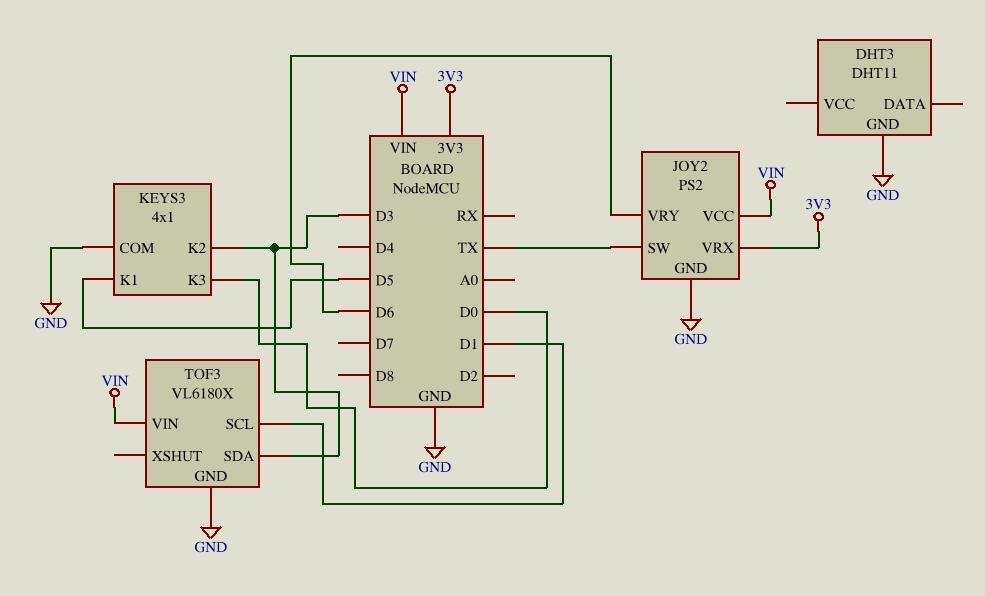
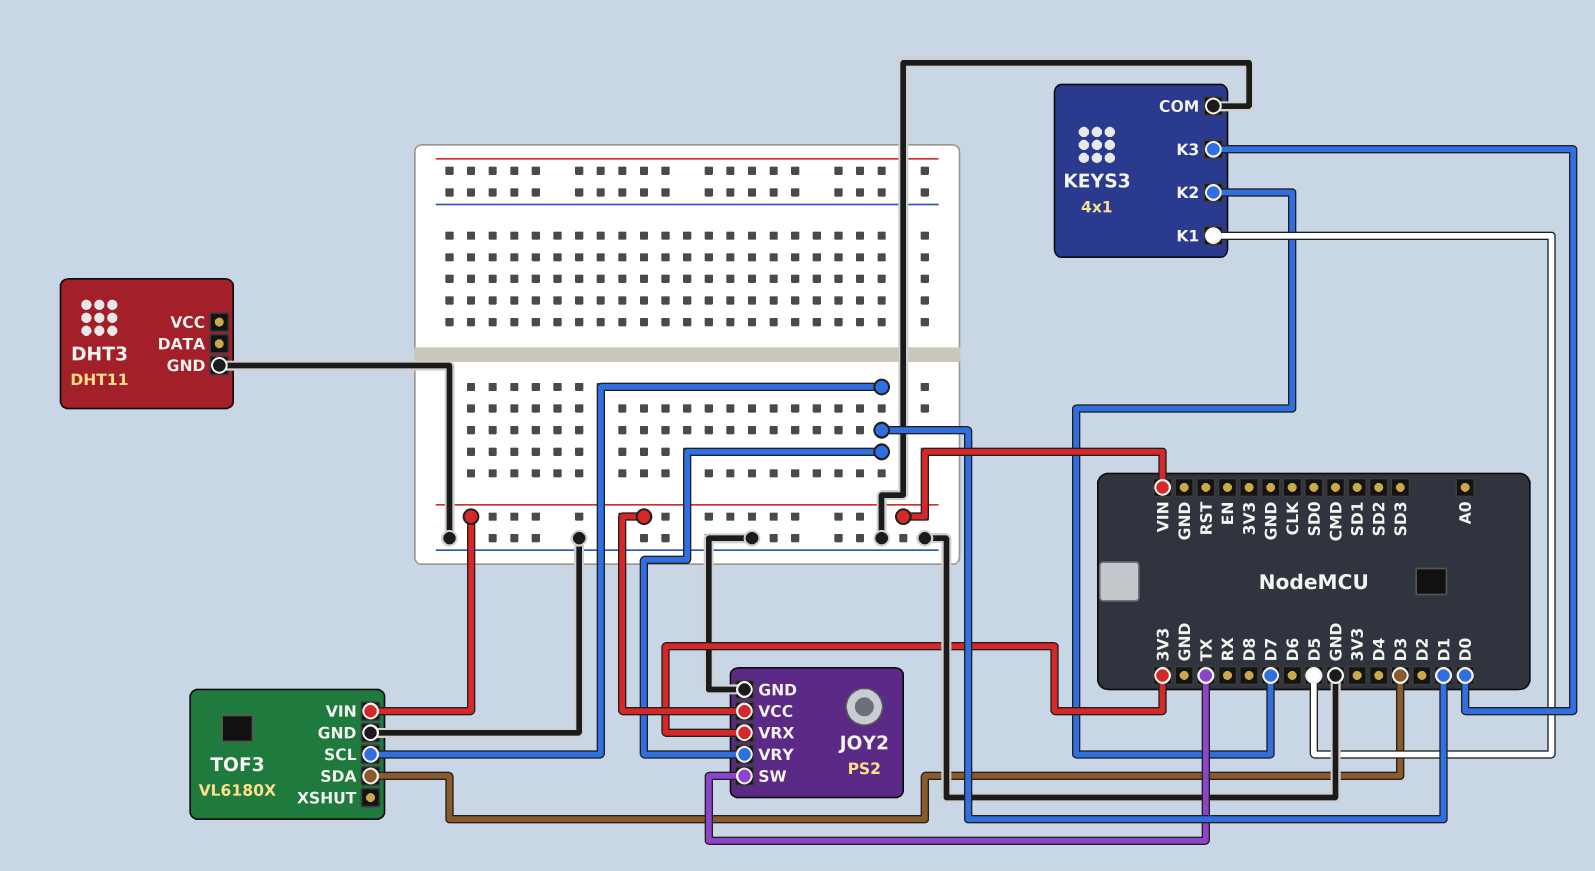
JOY2 pin VRY: D6 -> D1
KEYS3 pin K2: D3 -> D7

